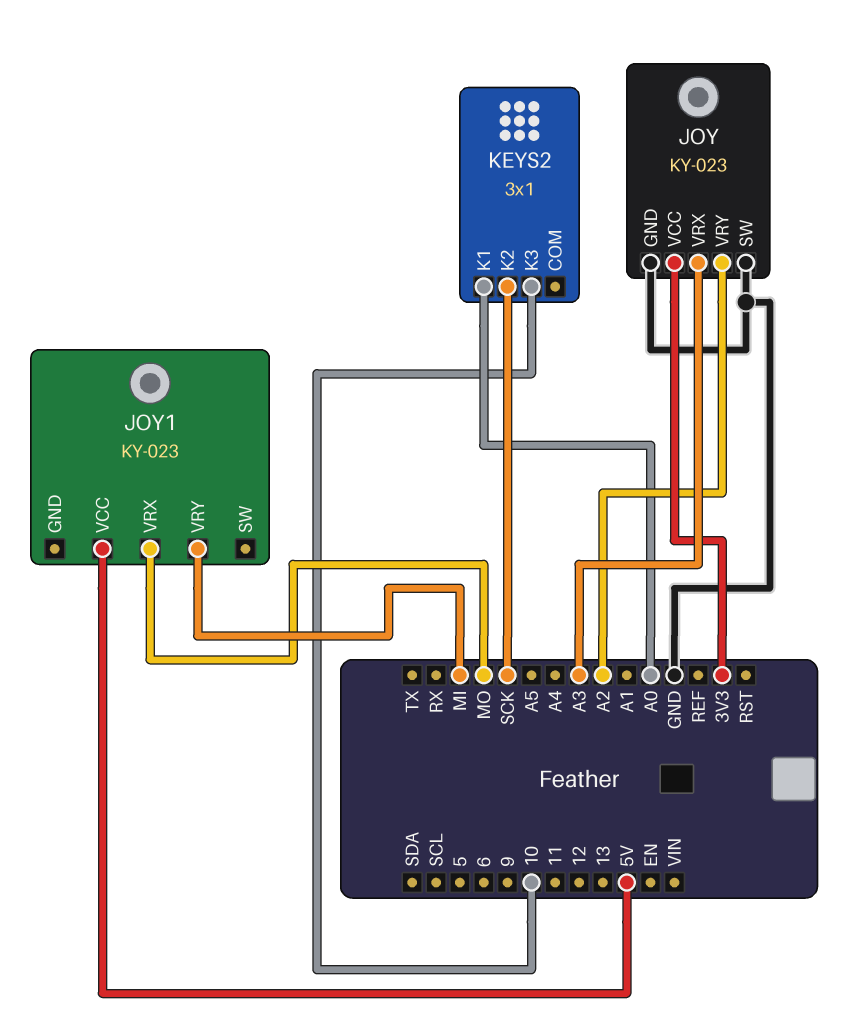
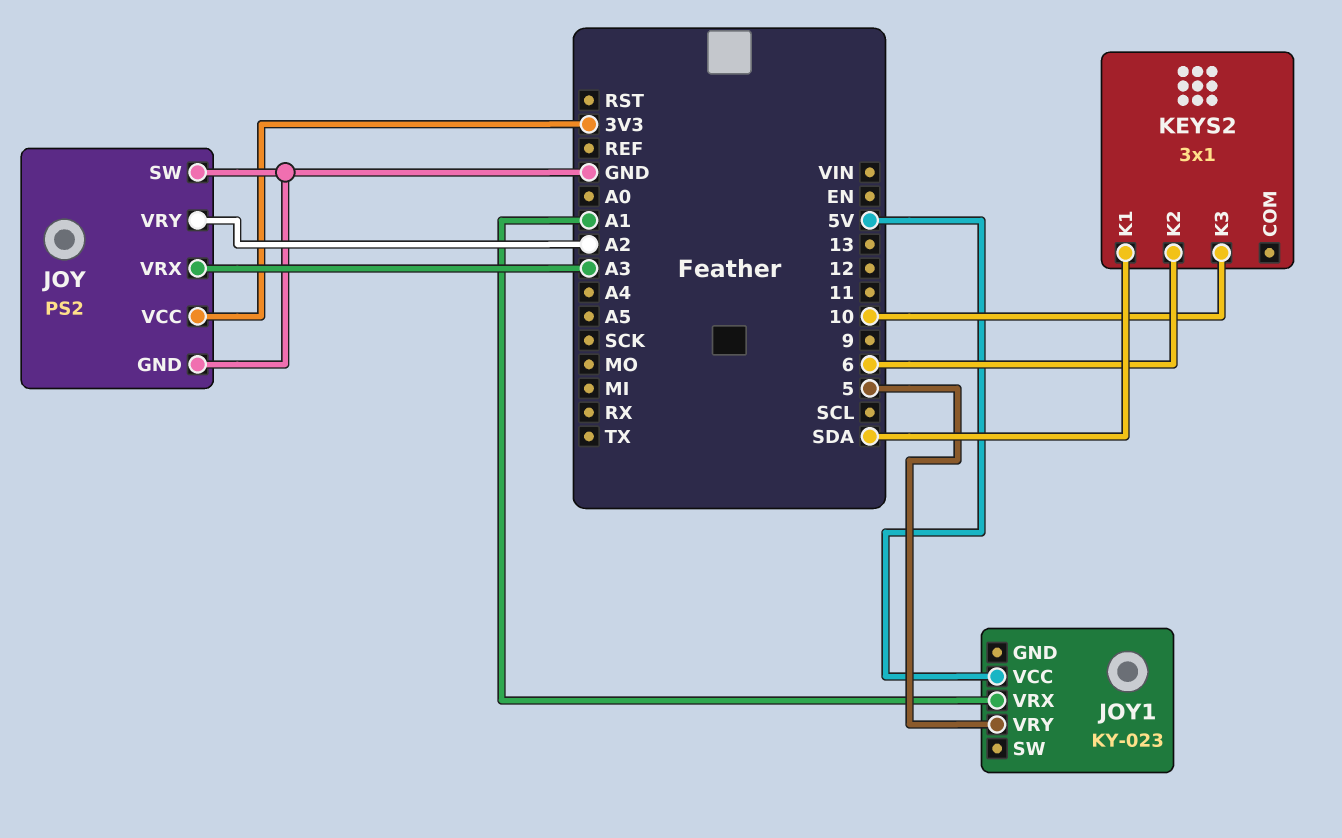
JOY: KY-023 -> PS2
JOY1 pin VRX: MO -> A1
JOY1 pin VRY: MI -> 5
KEYS2 pin K1: A0 -> SDA
KEYS2 pin K2: SCK -> 6

